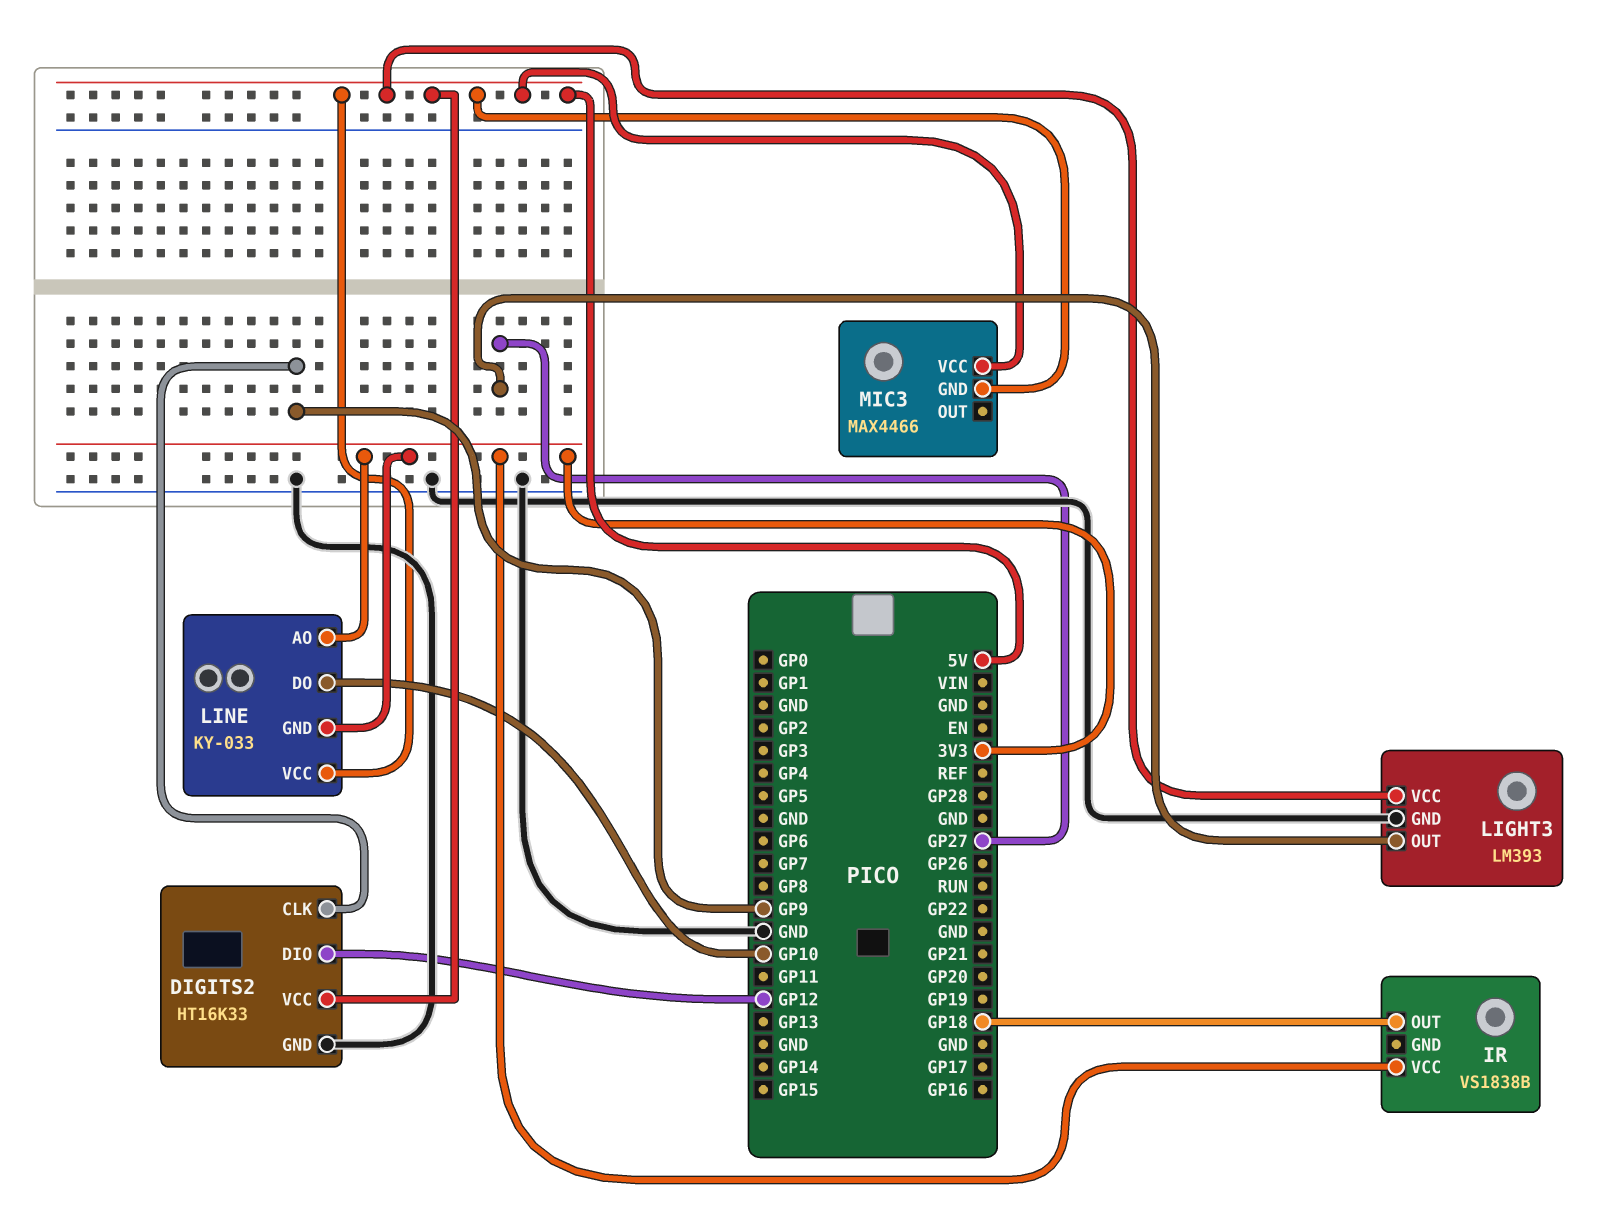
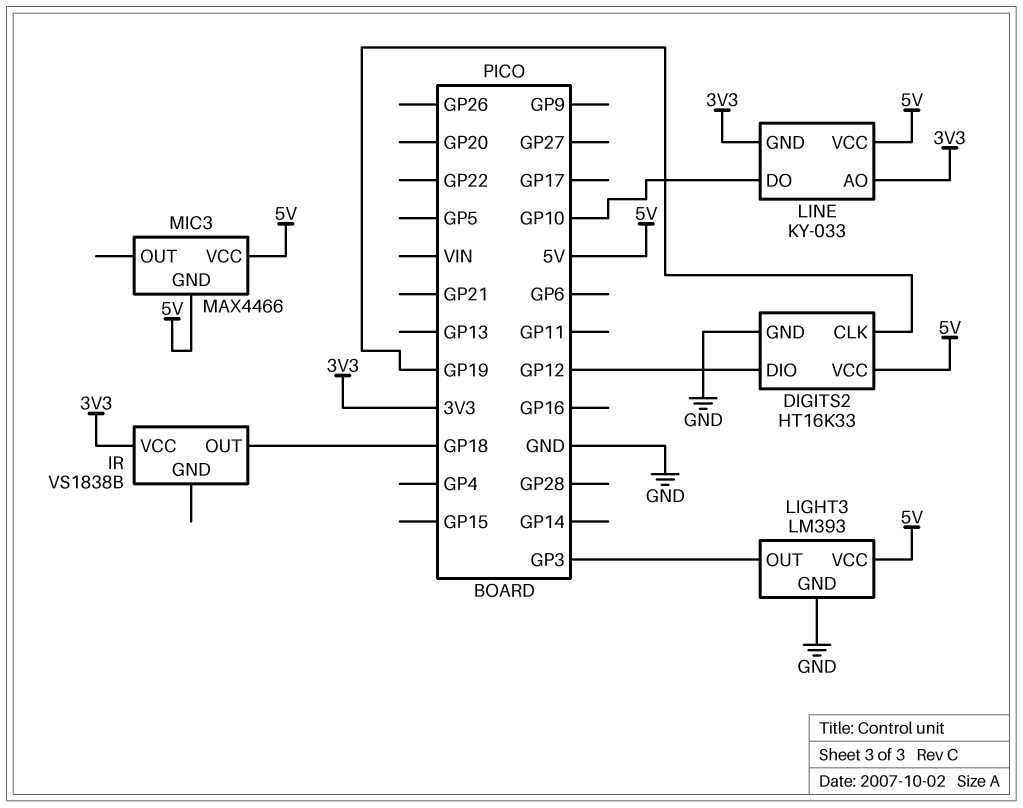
DIGITS2 pin CLK: GP9 -> GP19
LIGHT3 pin OUT: GP27 -> GP3

